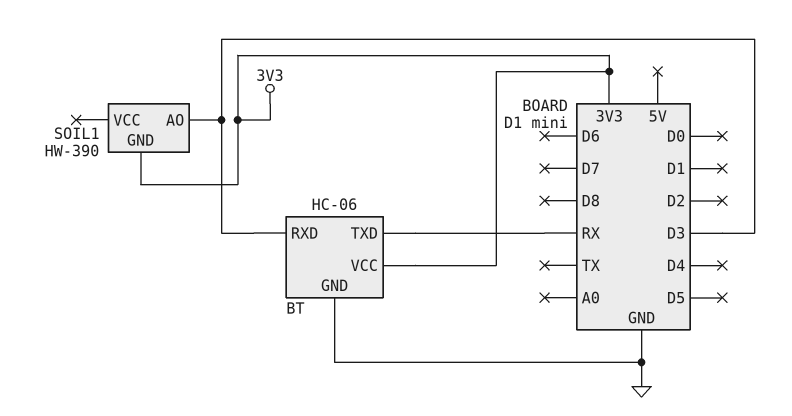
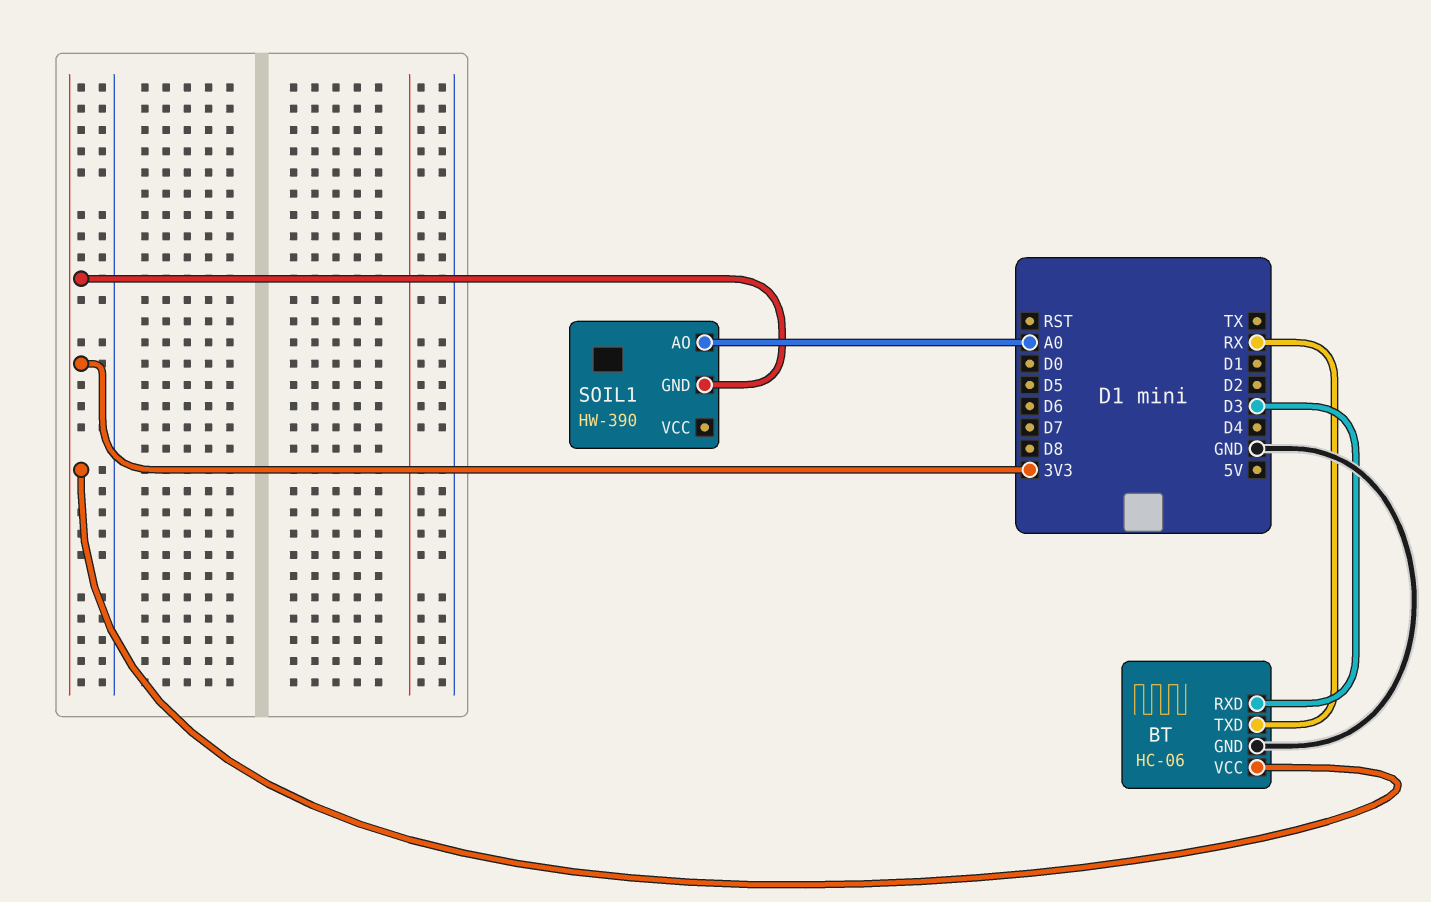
SOIL1 pin AO: D3 -> A0

